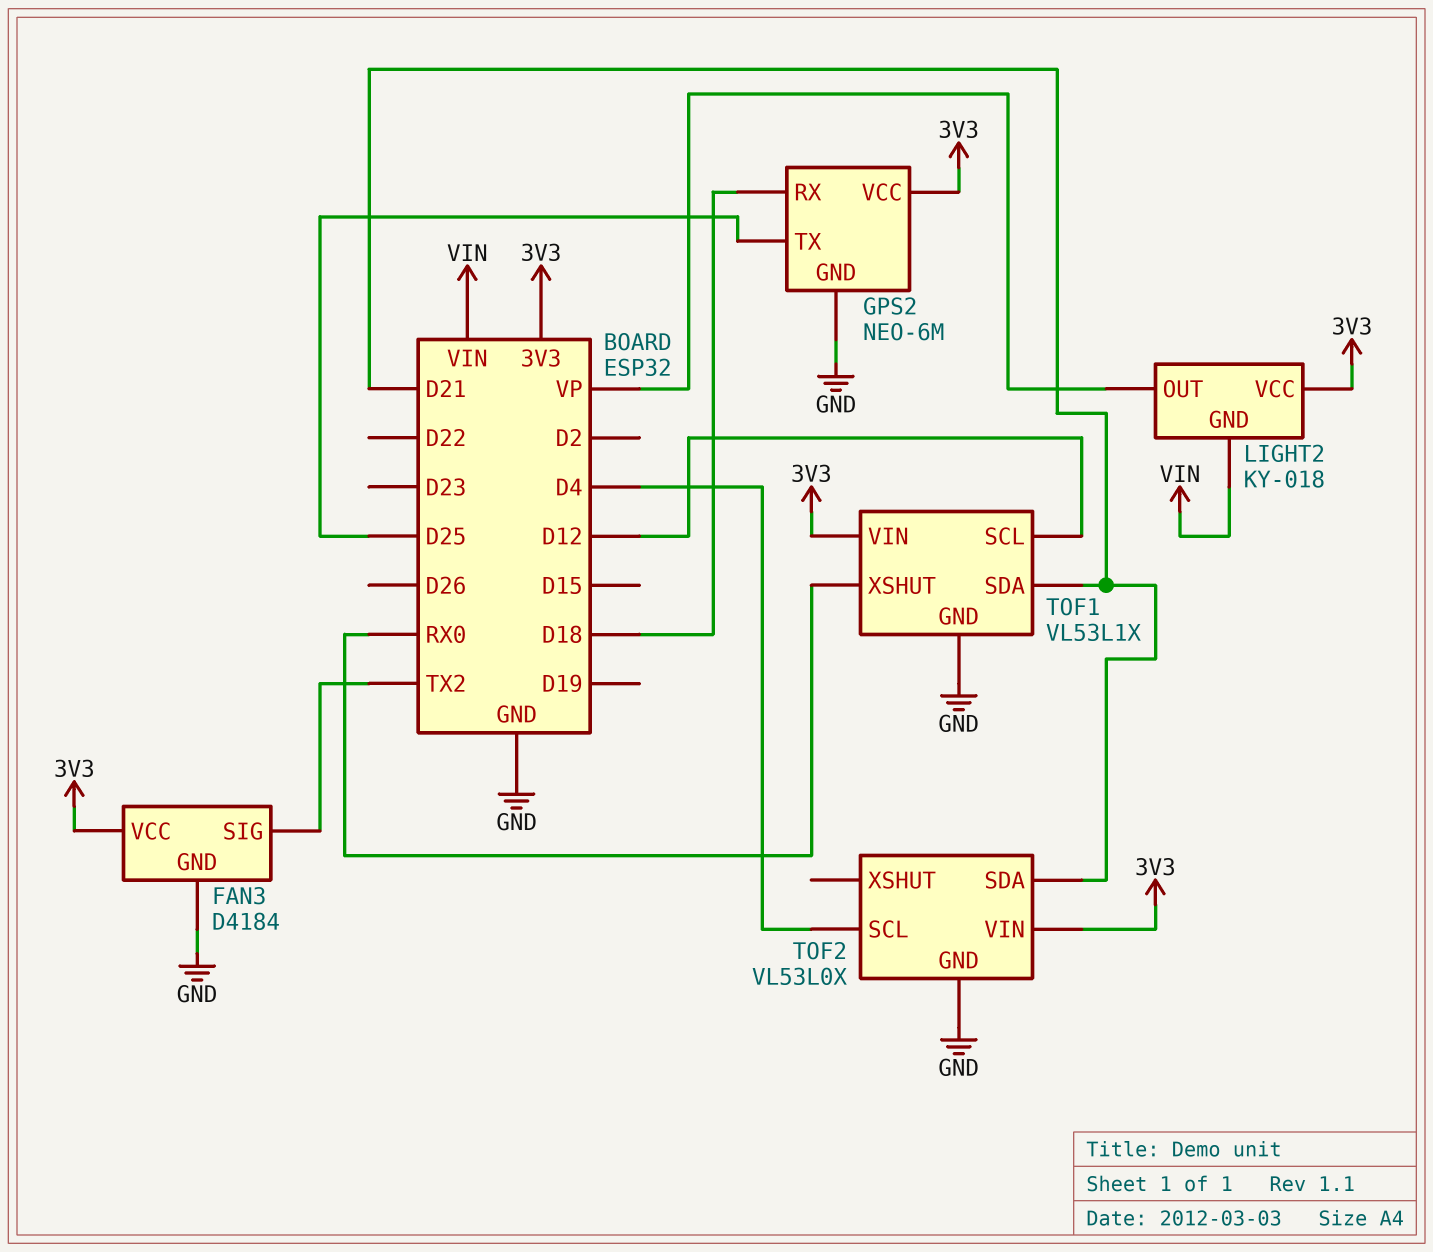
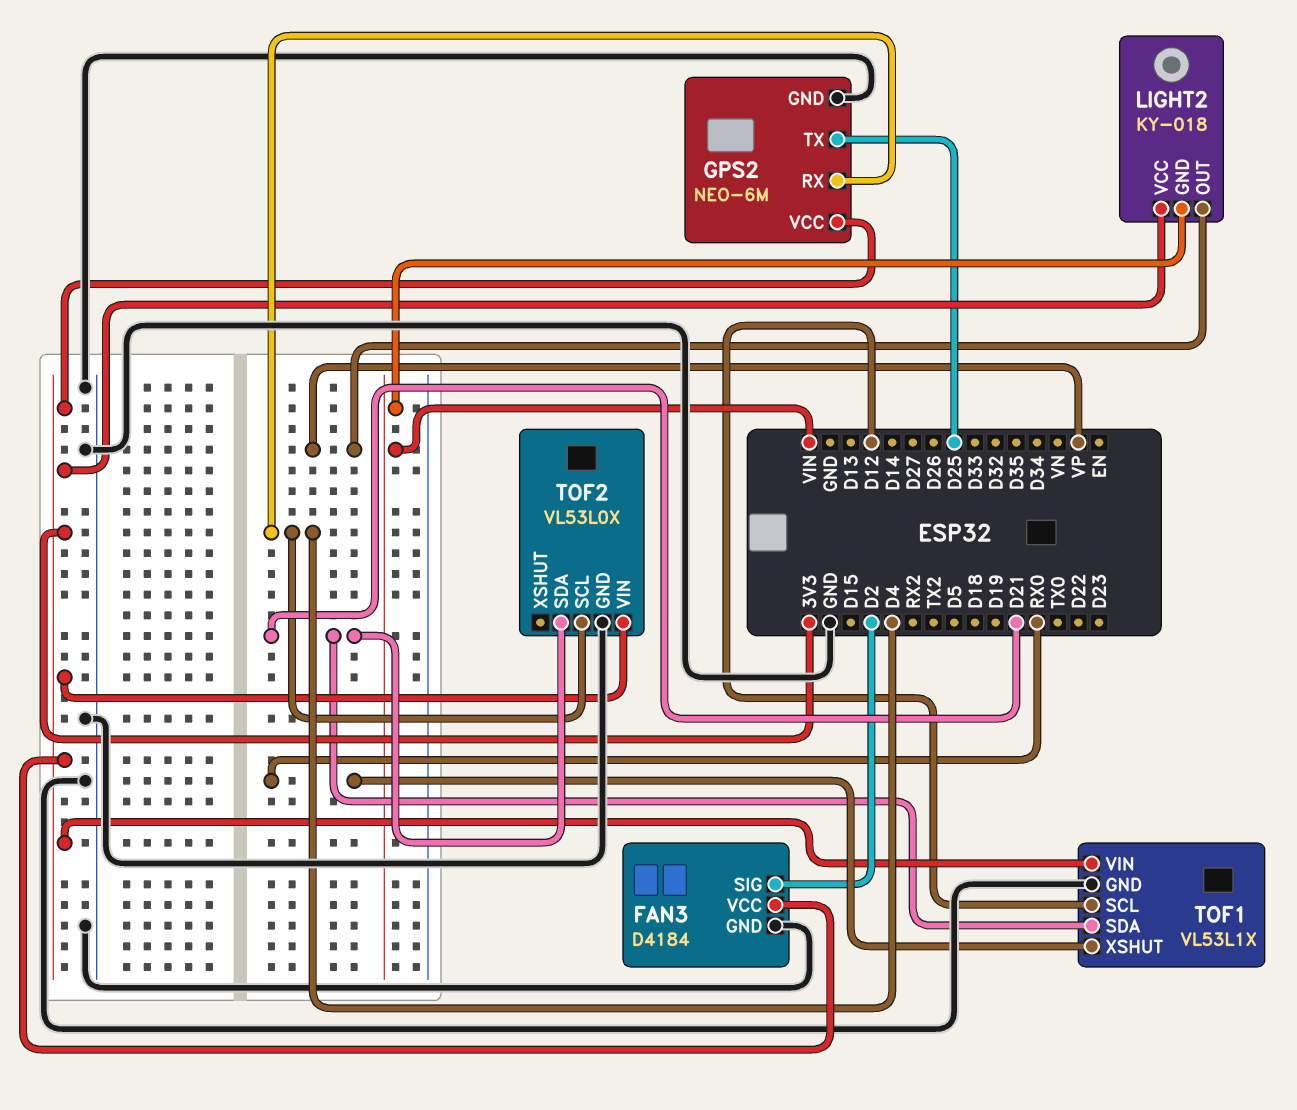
FAN3 pin SIG: TX2 -> D2
GPS2 pin RX: D18 -> D4

